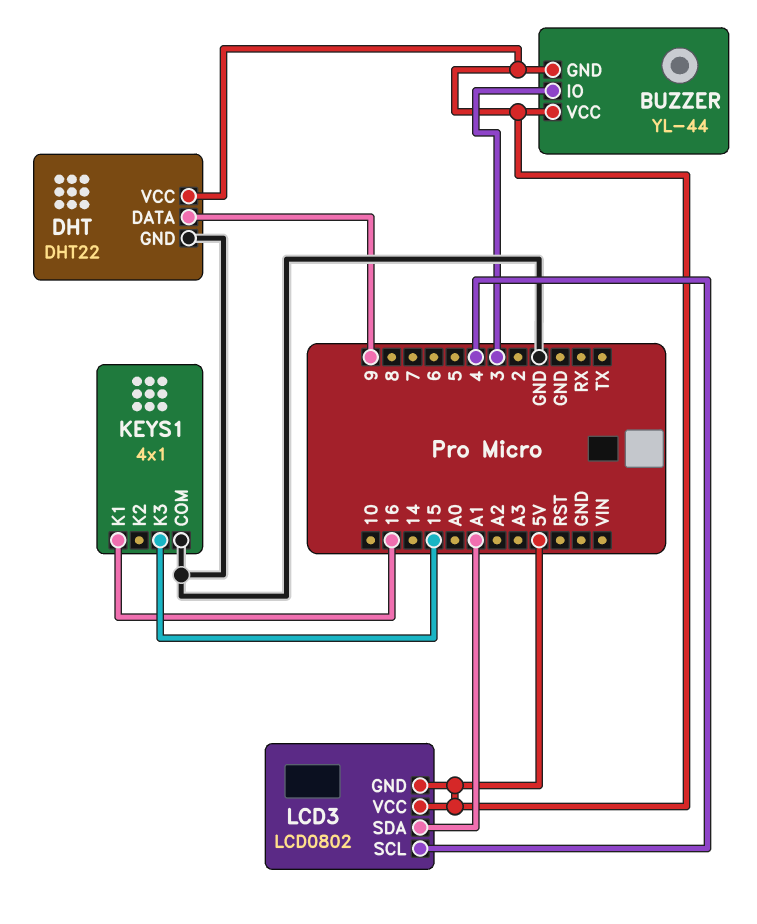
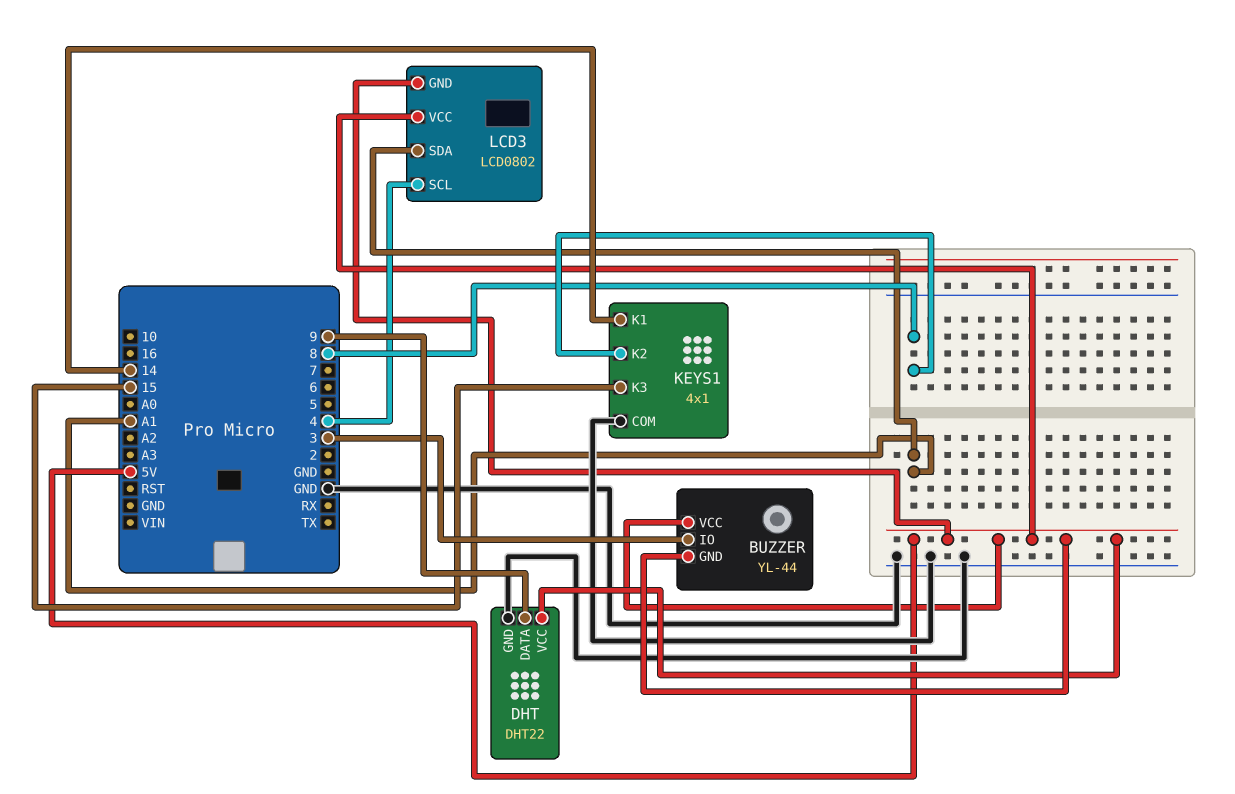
KEYS1 pin K1: 16 -> 14
KEYS1 pin K2: none -> 8

